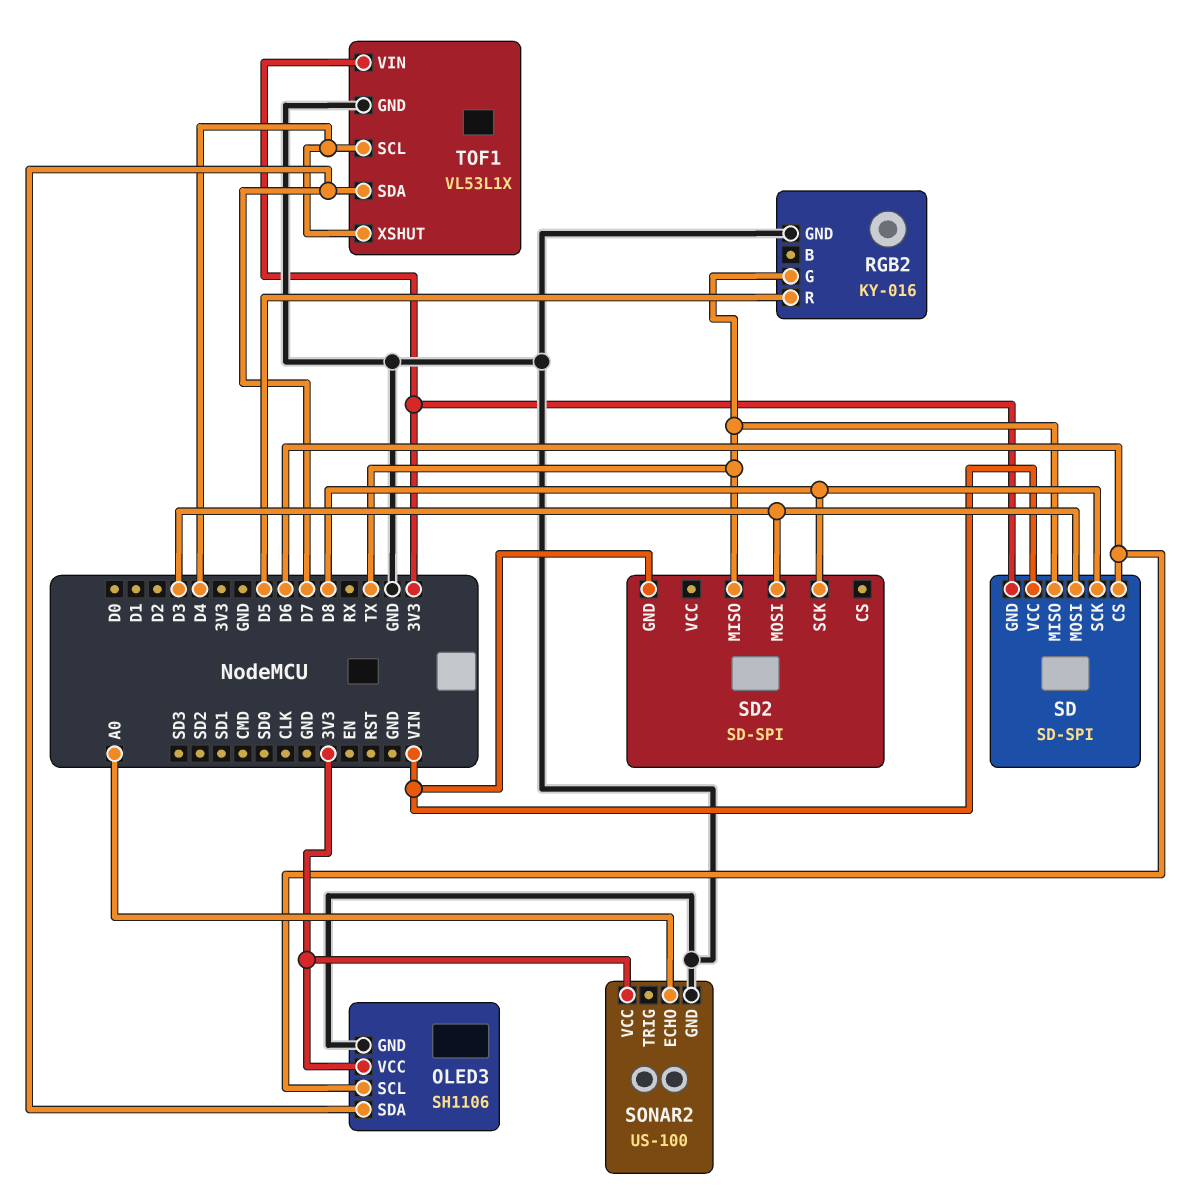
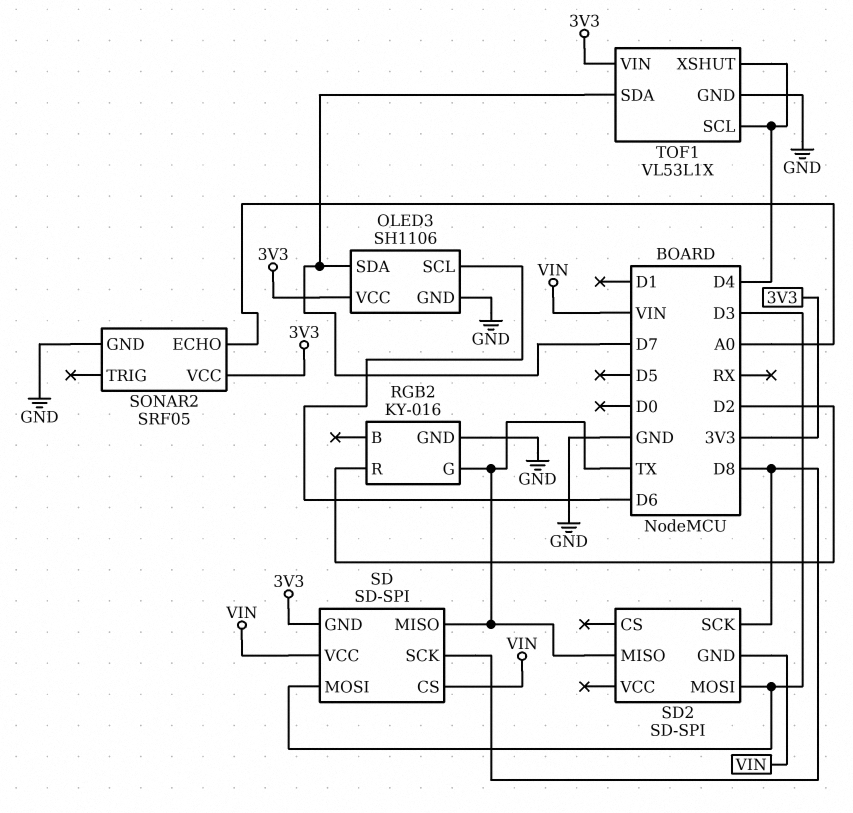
RGB2 pin R: D5 -> D2
SD pin CS: D6 -> VIN
SONAR2: US-100 -> SRF05

